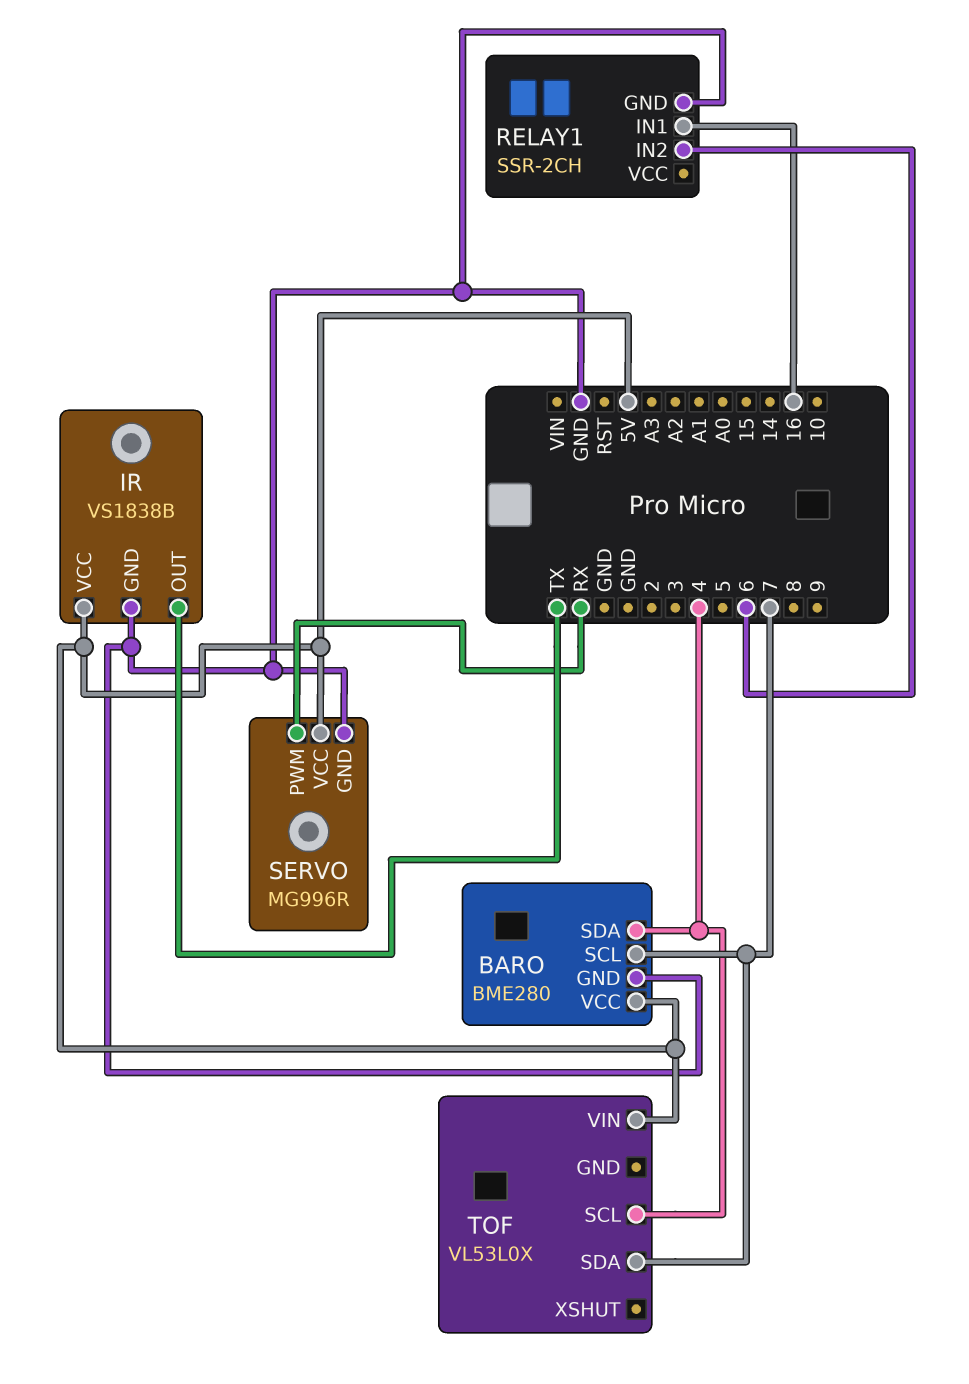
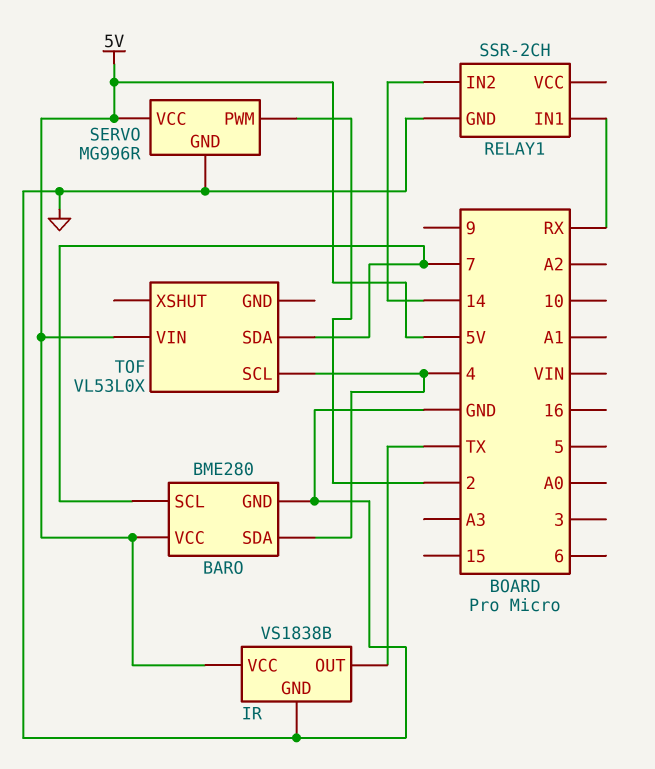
RELAY1 pin IN1: 16 -> RX
RELAY1 pin IN2: 6 -> 14
SERVO pin PWM: RX -> 2

